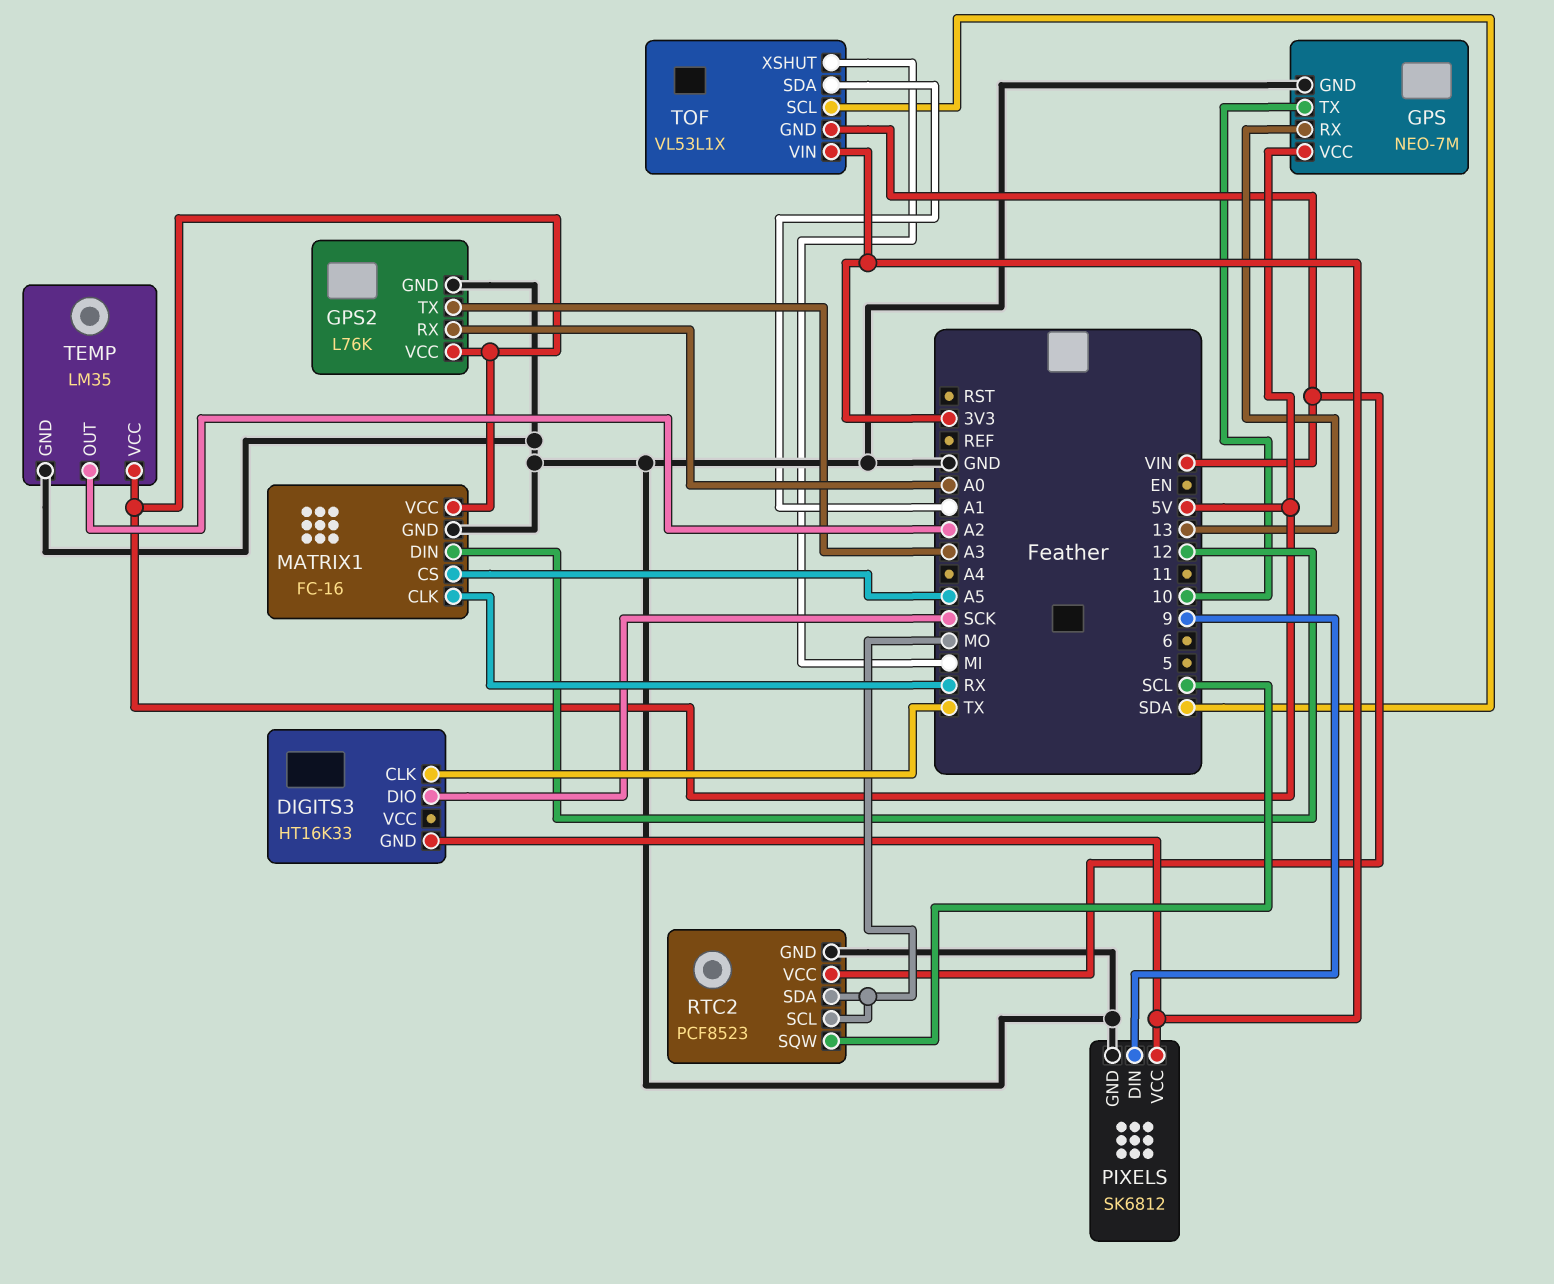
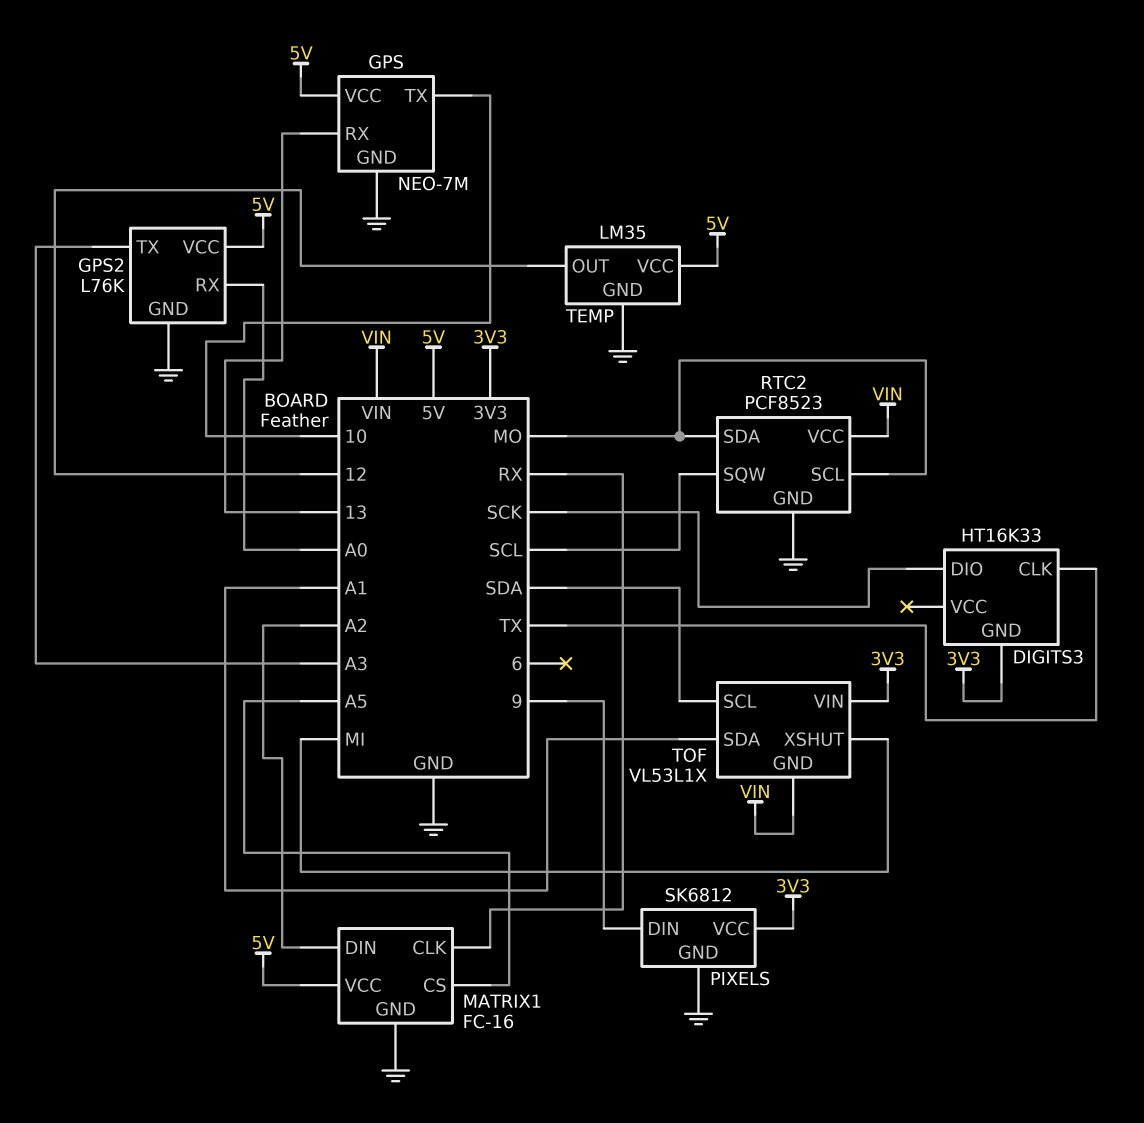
MATRIX1 pin DIN: 12 -> A2
TEMP pin OUT: A2 -> 12

